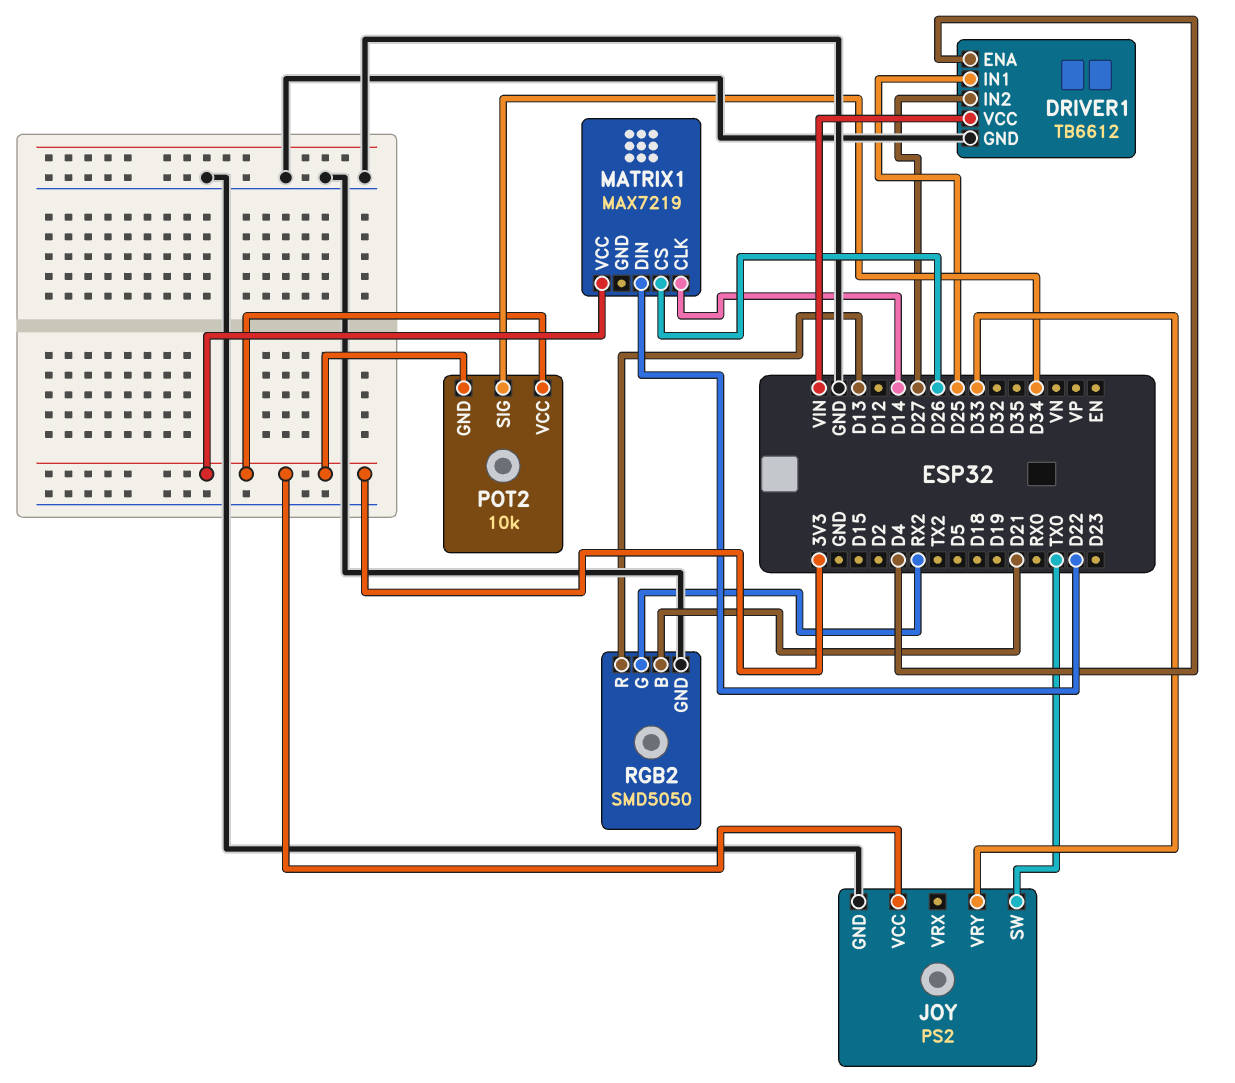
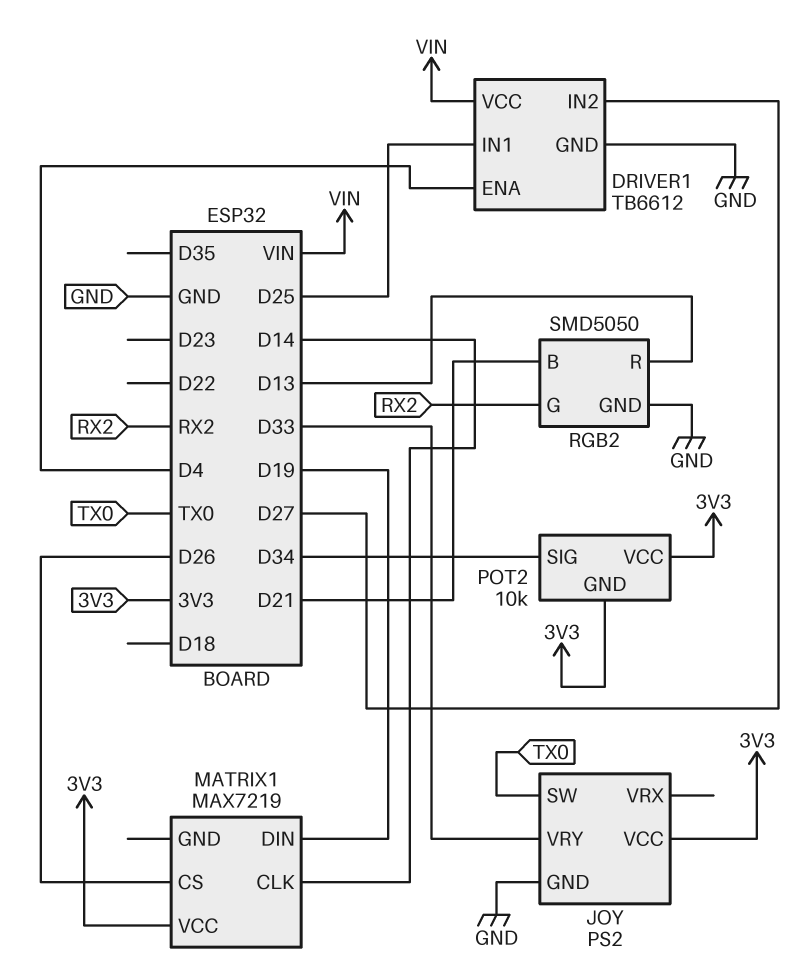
MATRIX1 pin DIN: D22 -> D19

